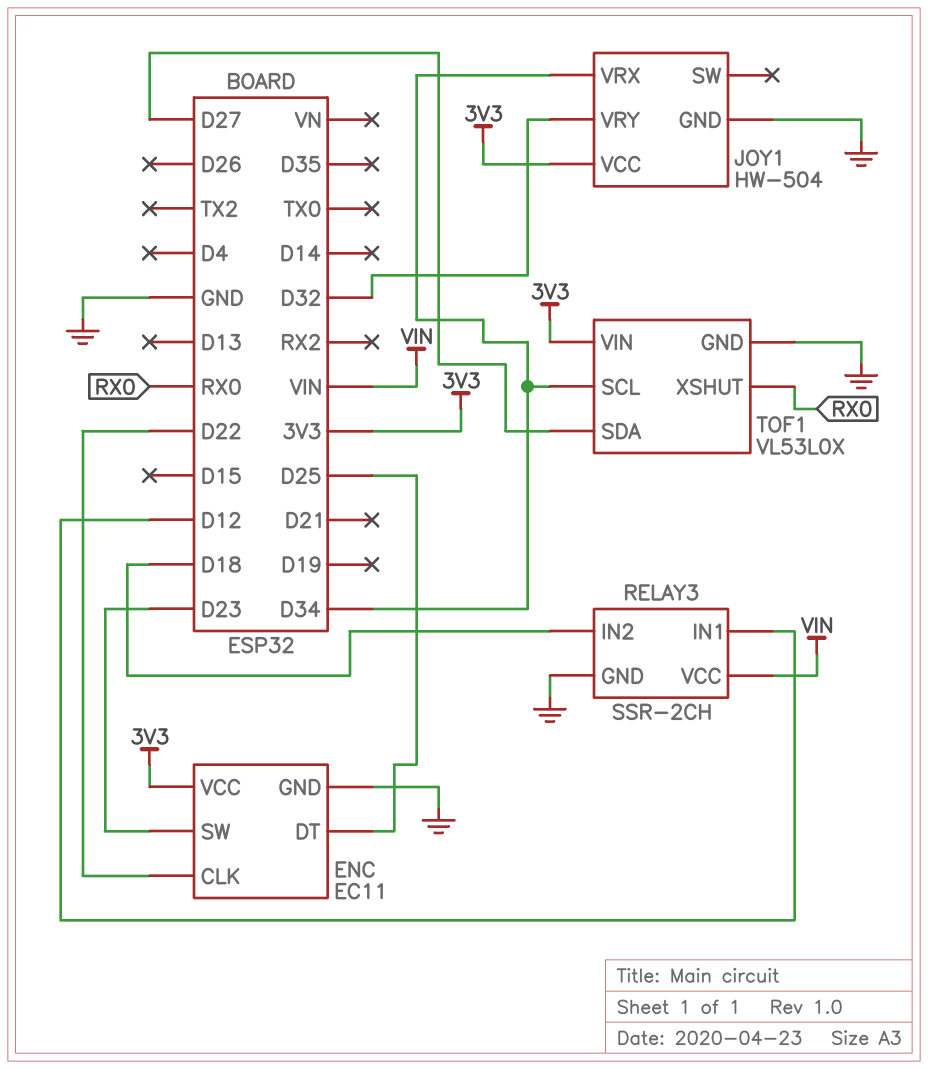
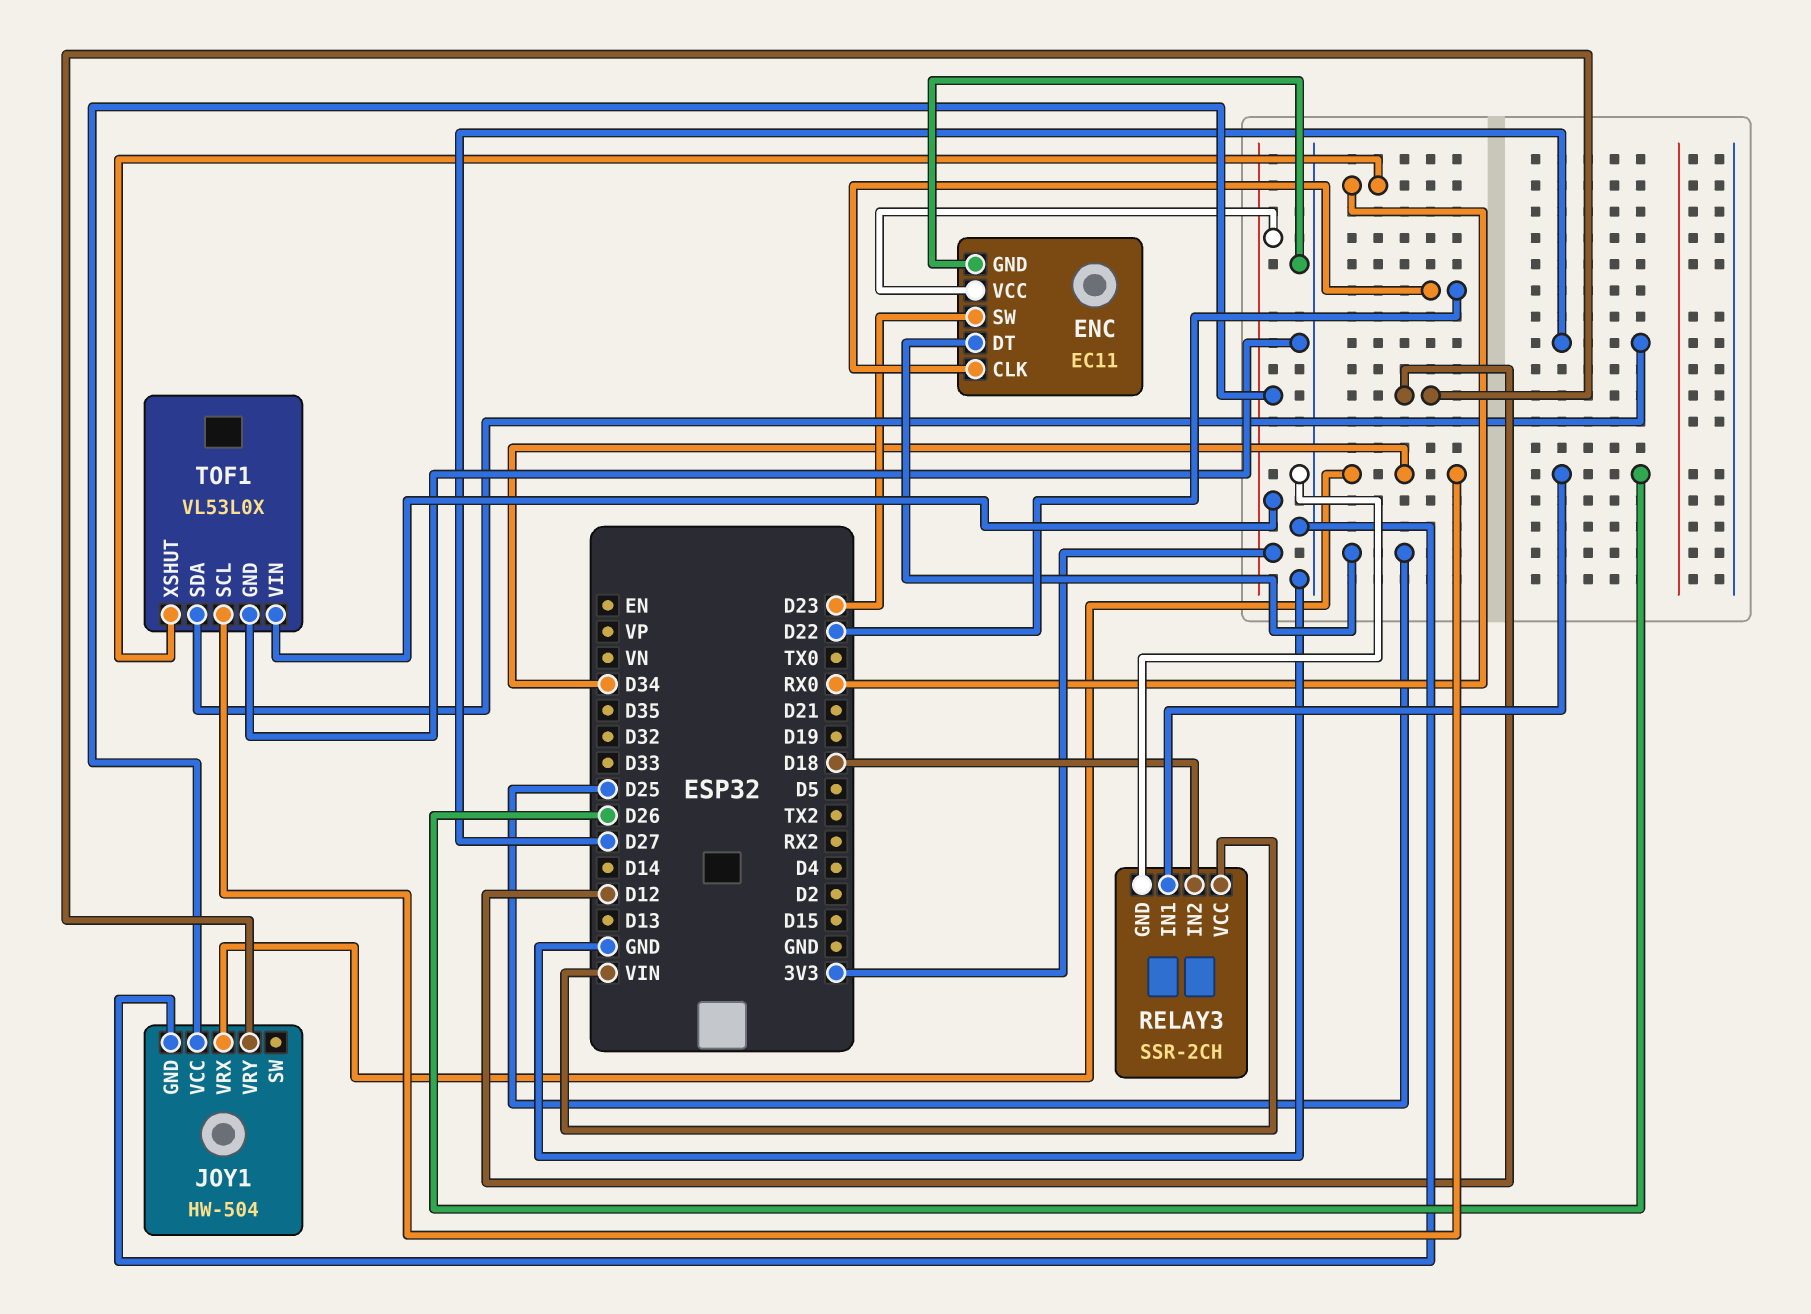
JOY1 pin VRY: D32 -> D12
RELAY3 pin IN1: D12 -> D26

